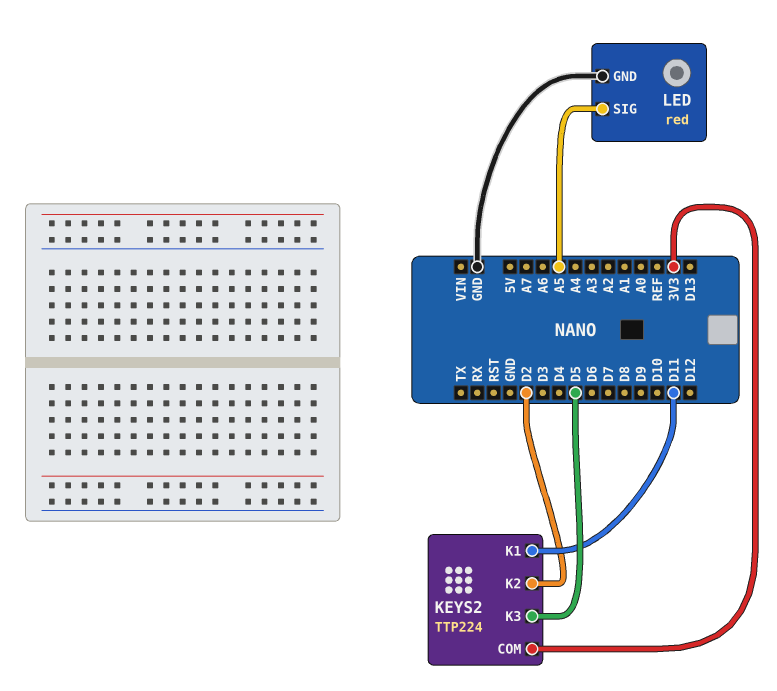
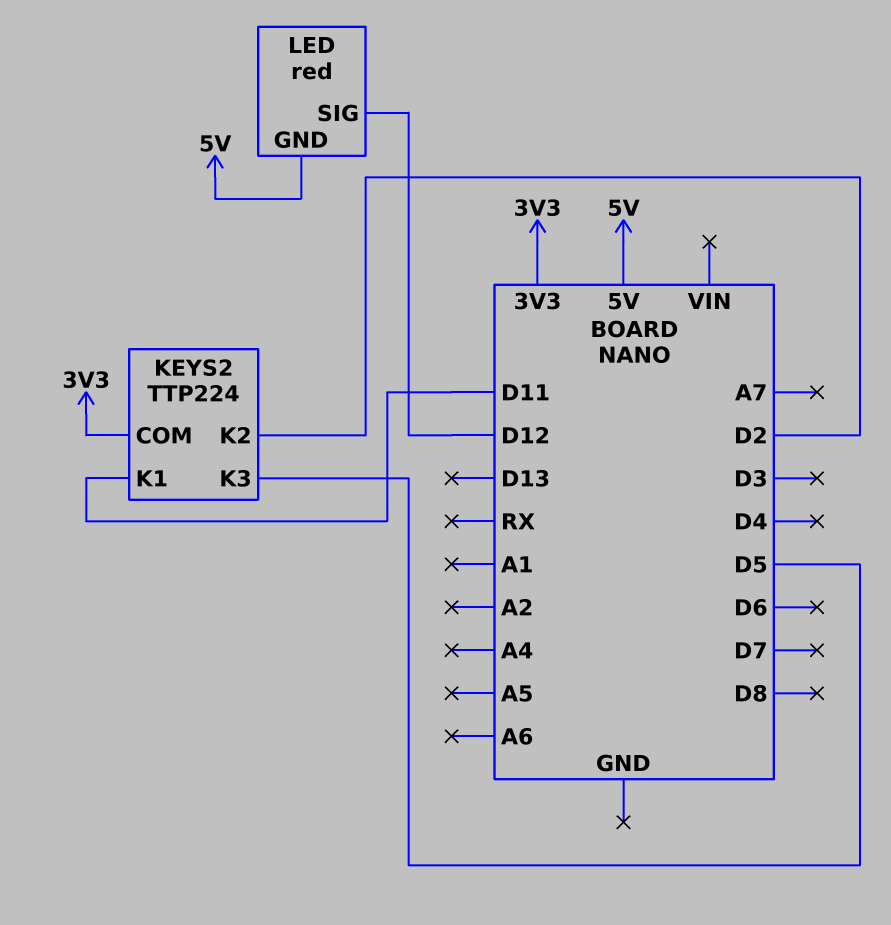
LED pin GND: GND -> 5V
LED pin SIG: A5 -> D12

